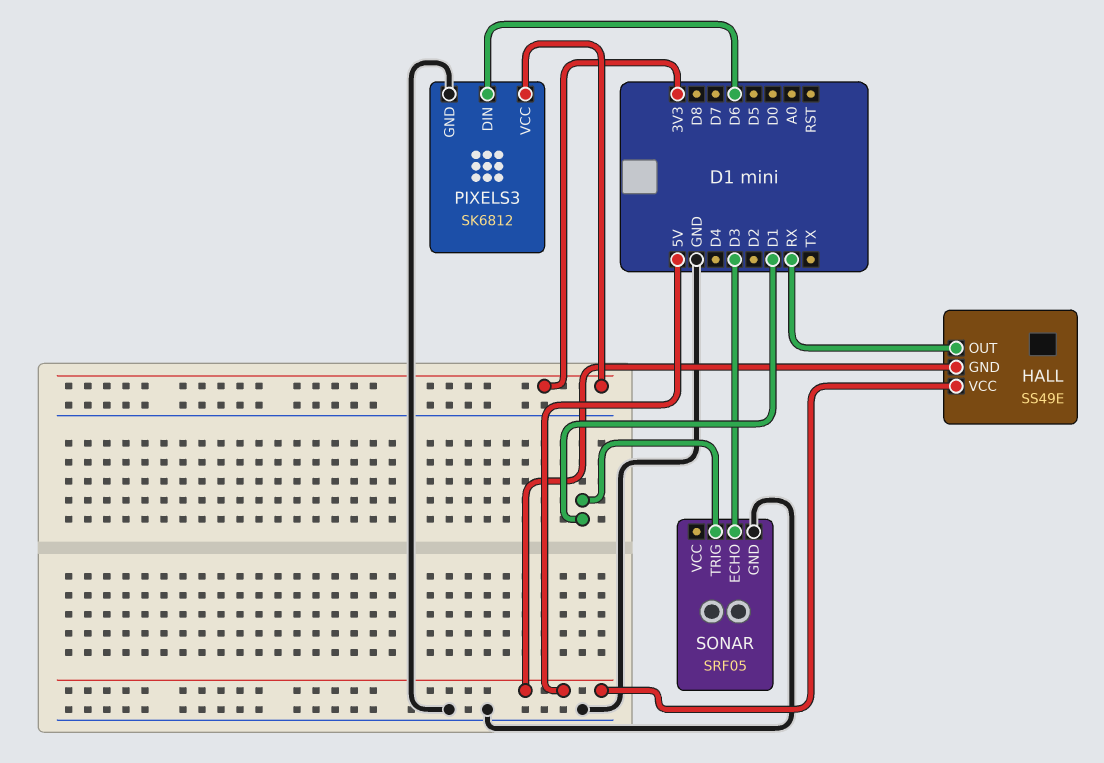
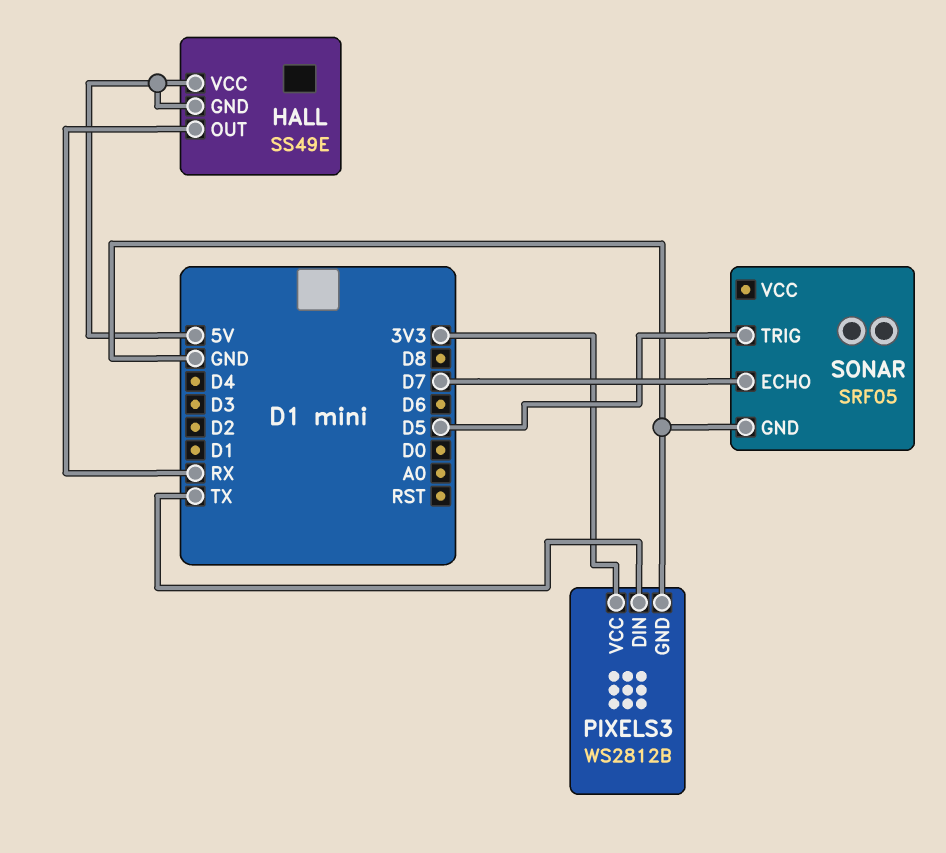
PIXELS3: SK6812 -> WS2812B
PIXELS3 pin DIN: D6 -> TX
SONAR pin ECHO: D3 -> D7
SONAR pin TRIG: D1 -> D5

